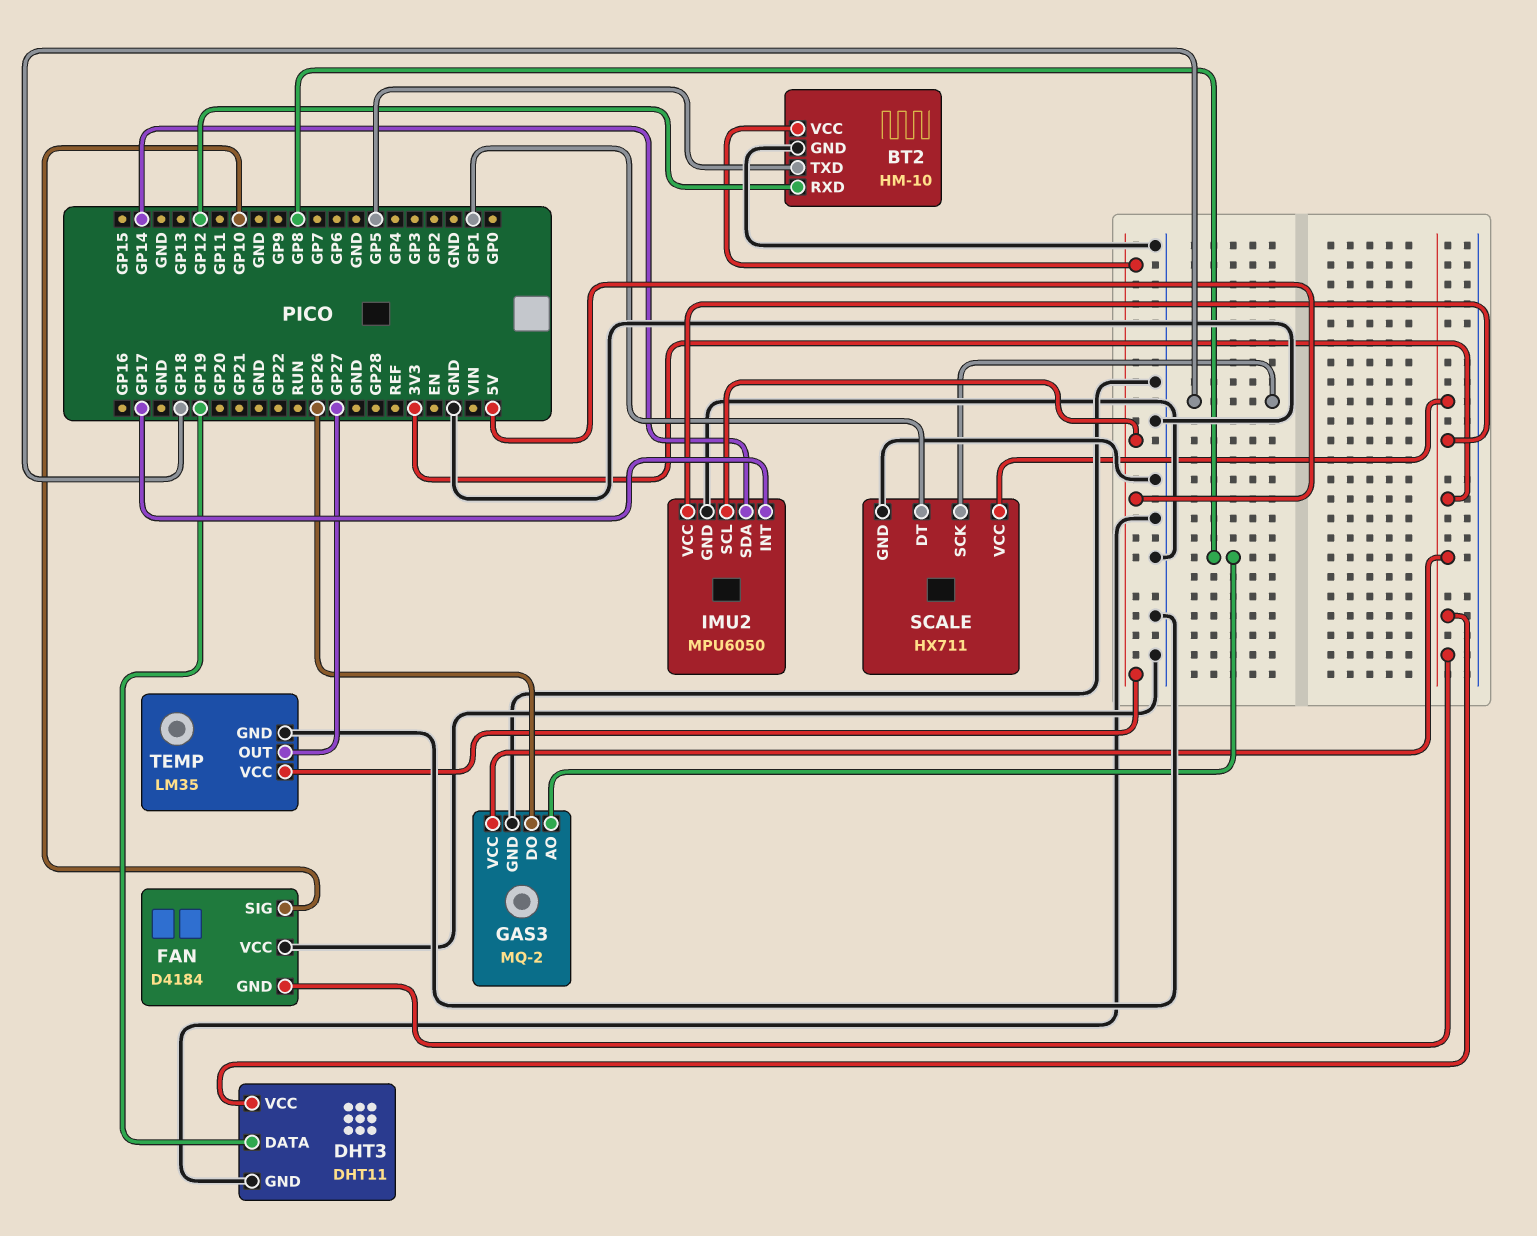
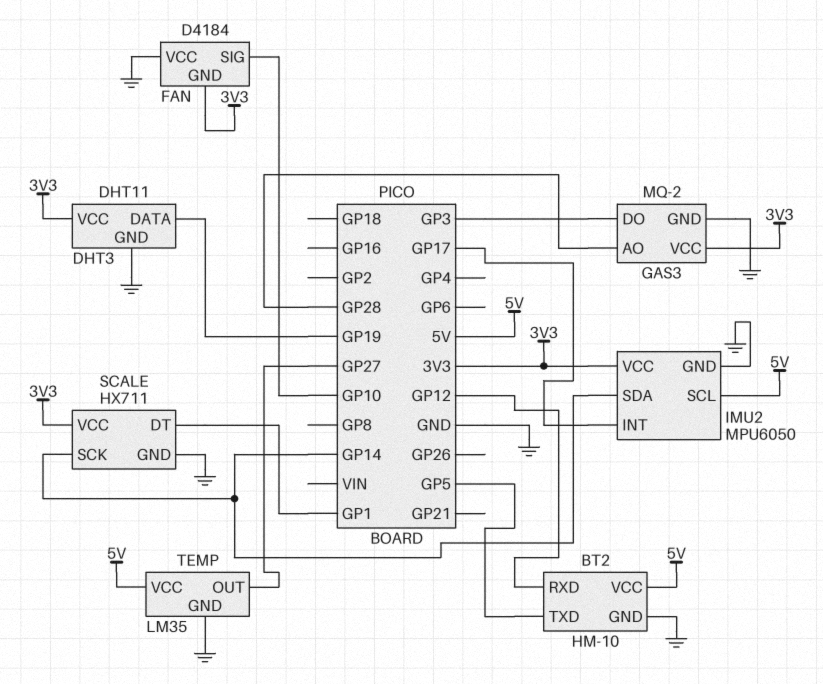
GAS3 pin AO: GP8 -> GP28
GAS3 pin DO: GP26 -> GP3
SCALE pin SCK: GP18 -> GP14

